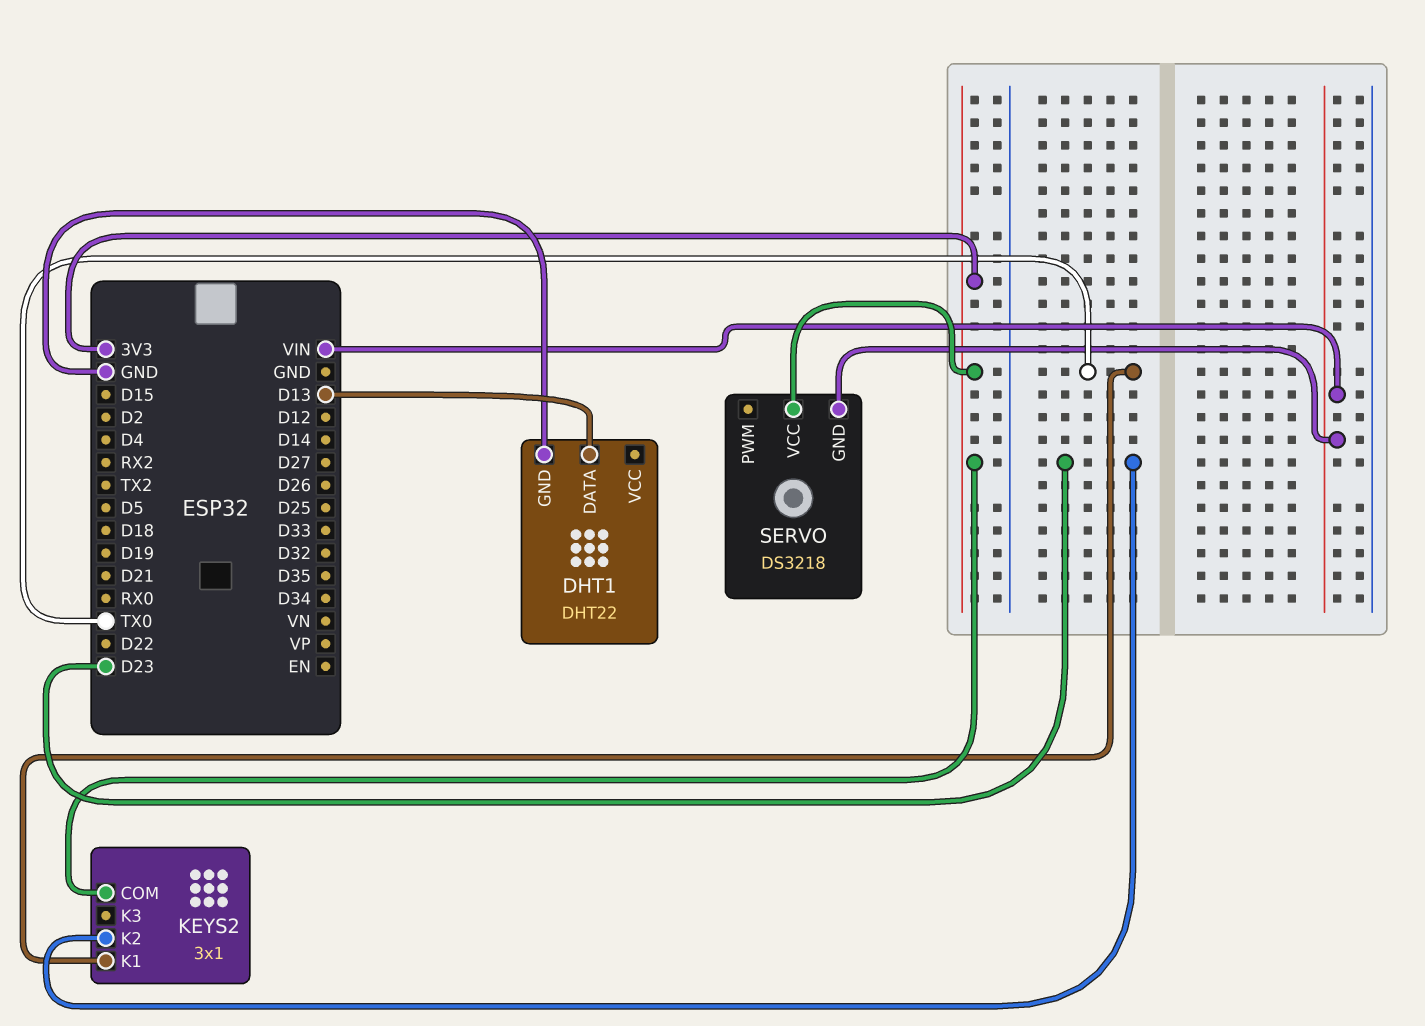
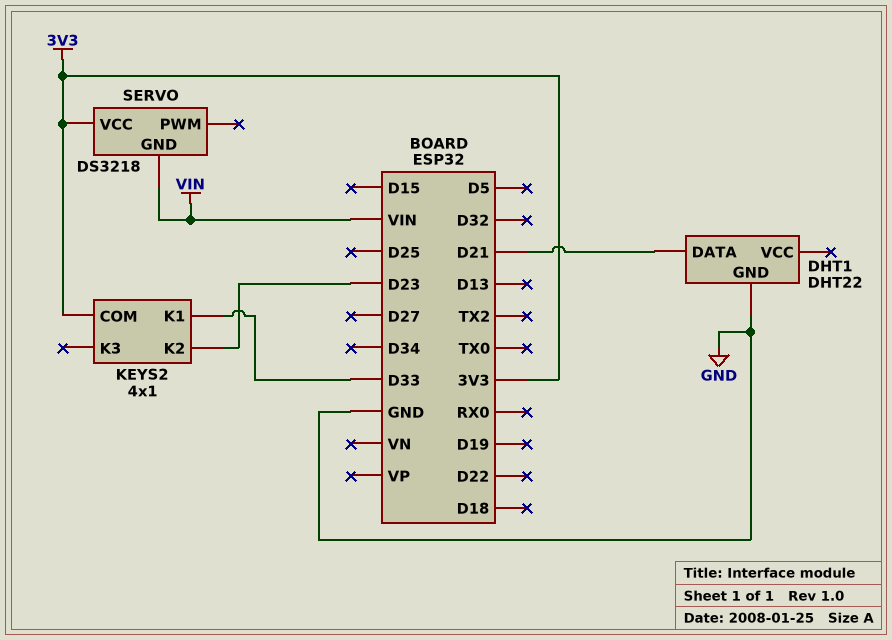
DHT1 pin DATA: D13 -> D21
KEYS2: 3x1 -> 4x1
KEYS2 pin K1: TX0 -> D33

